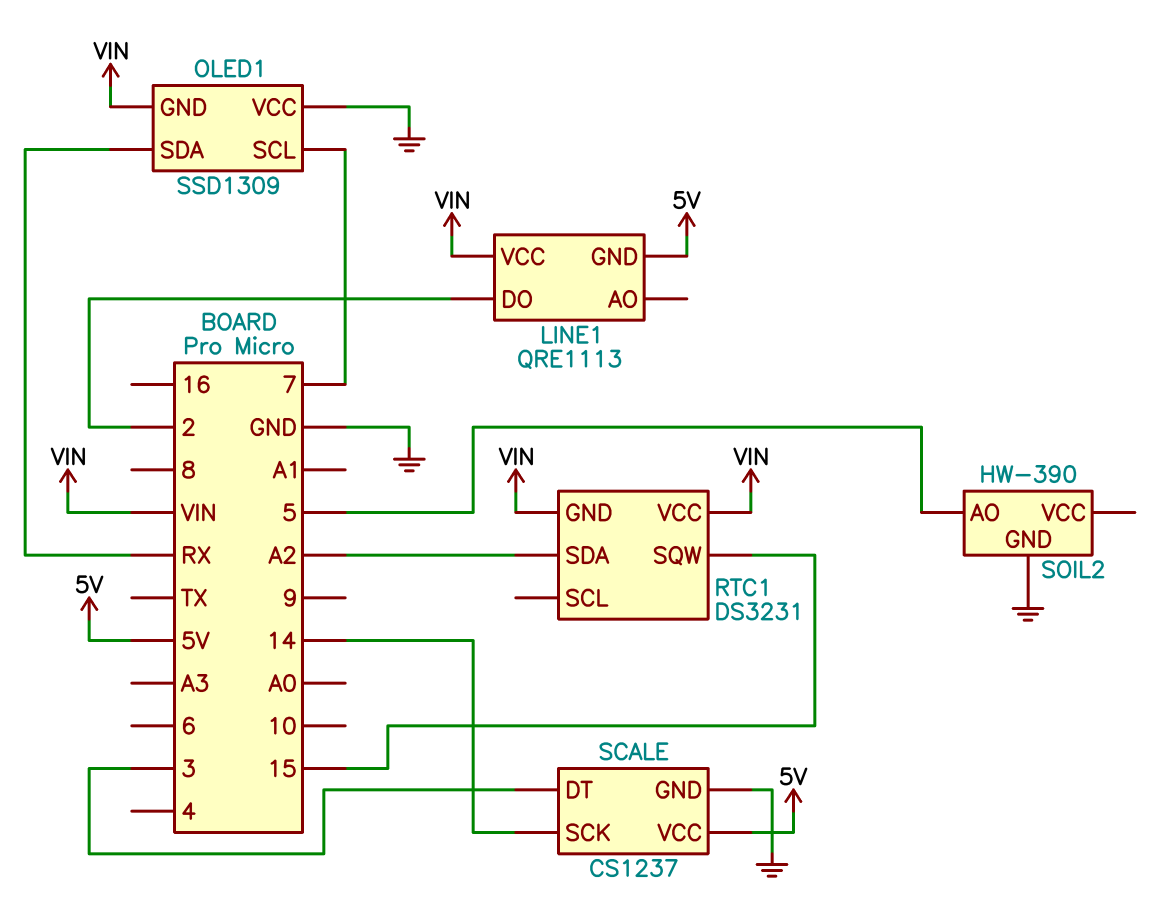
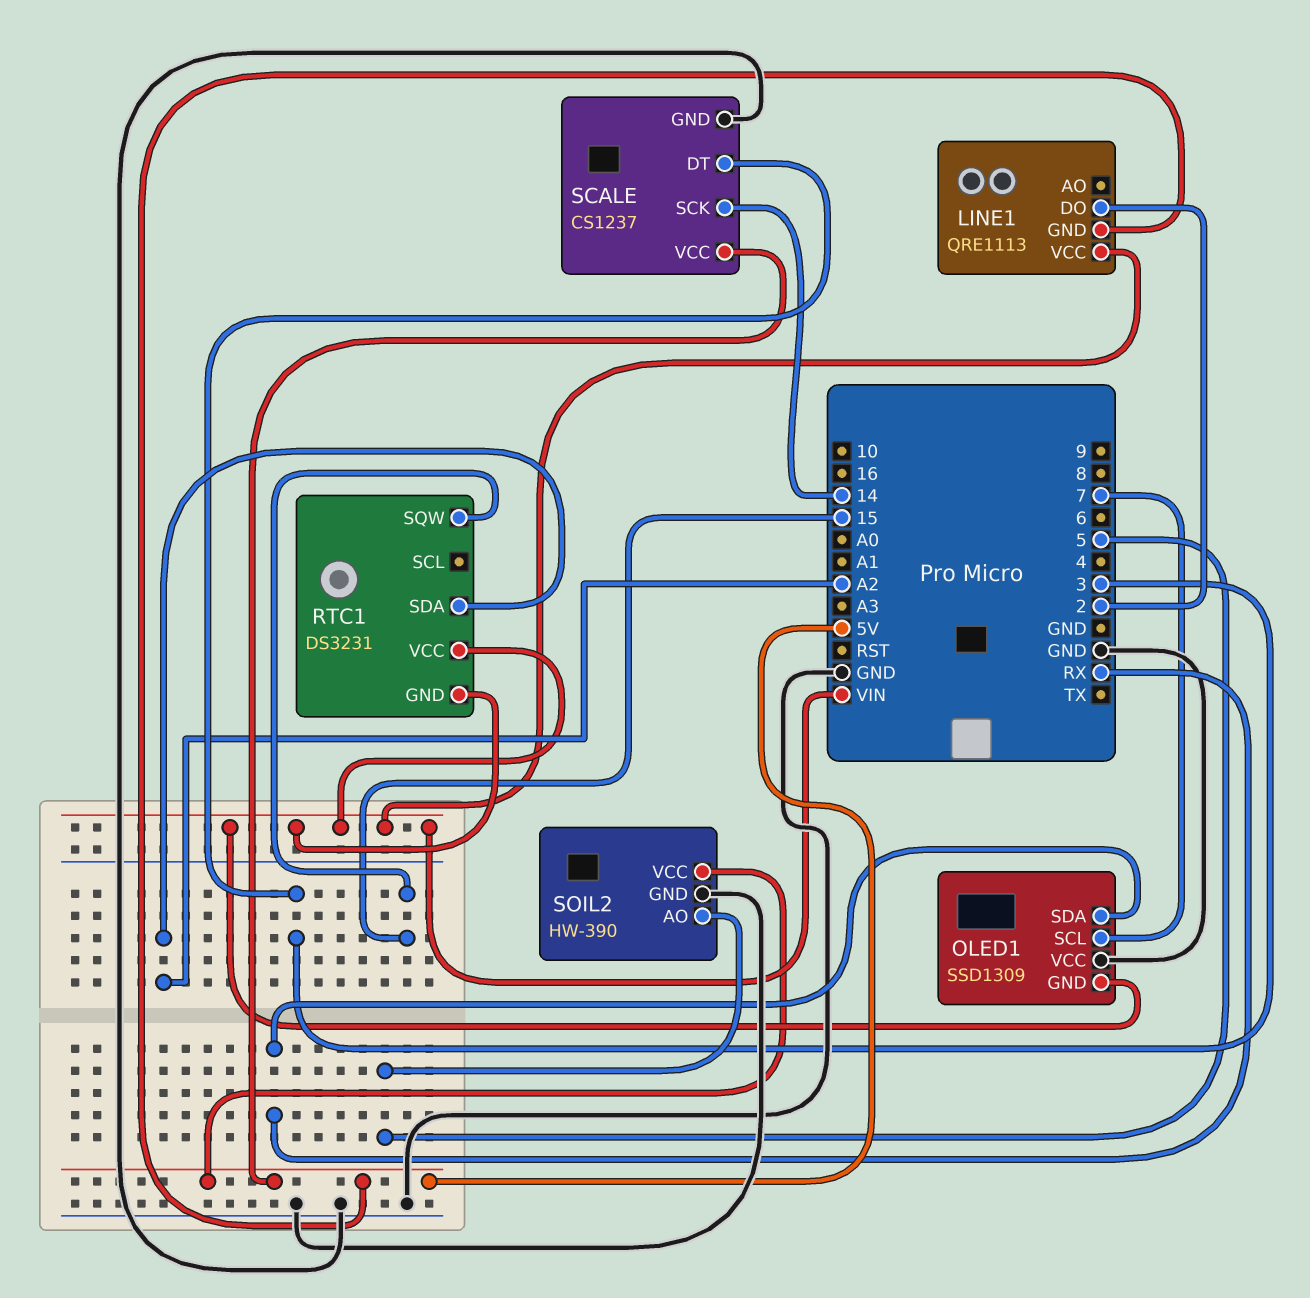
SOIL2 pin VCC: none -> 5V

